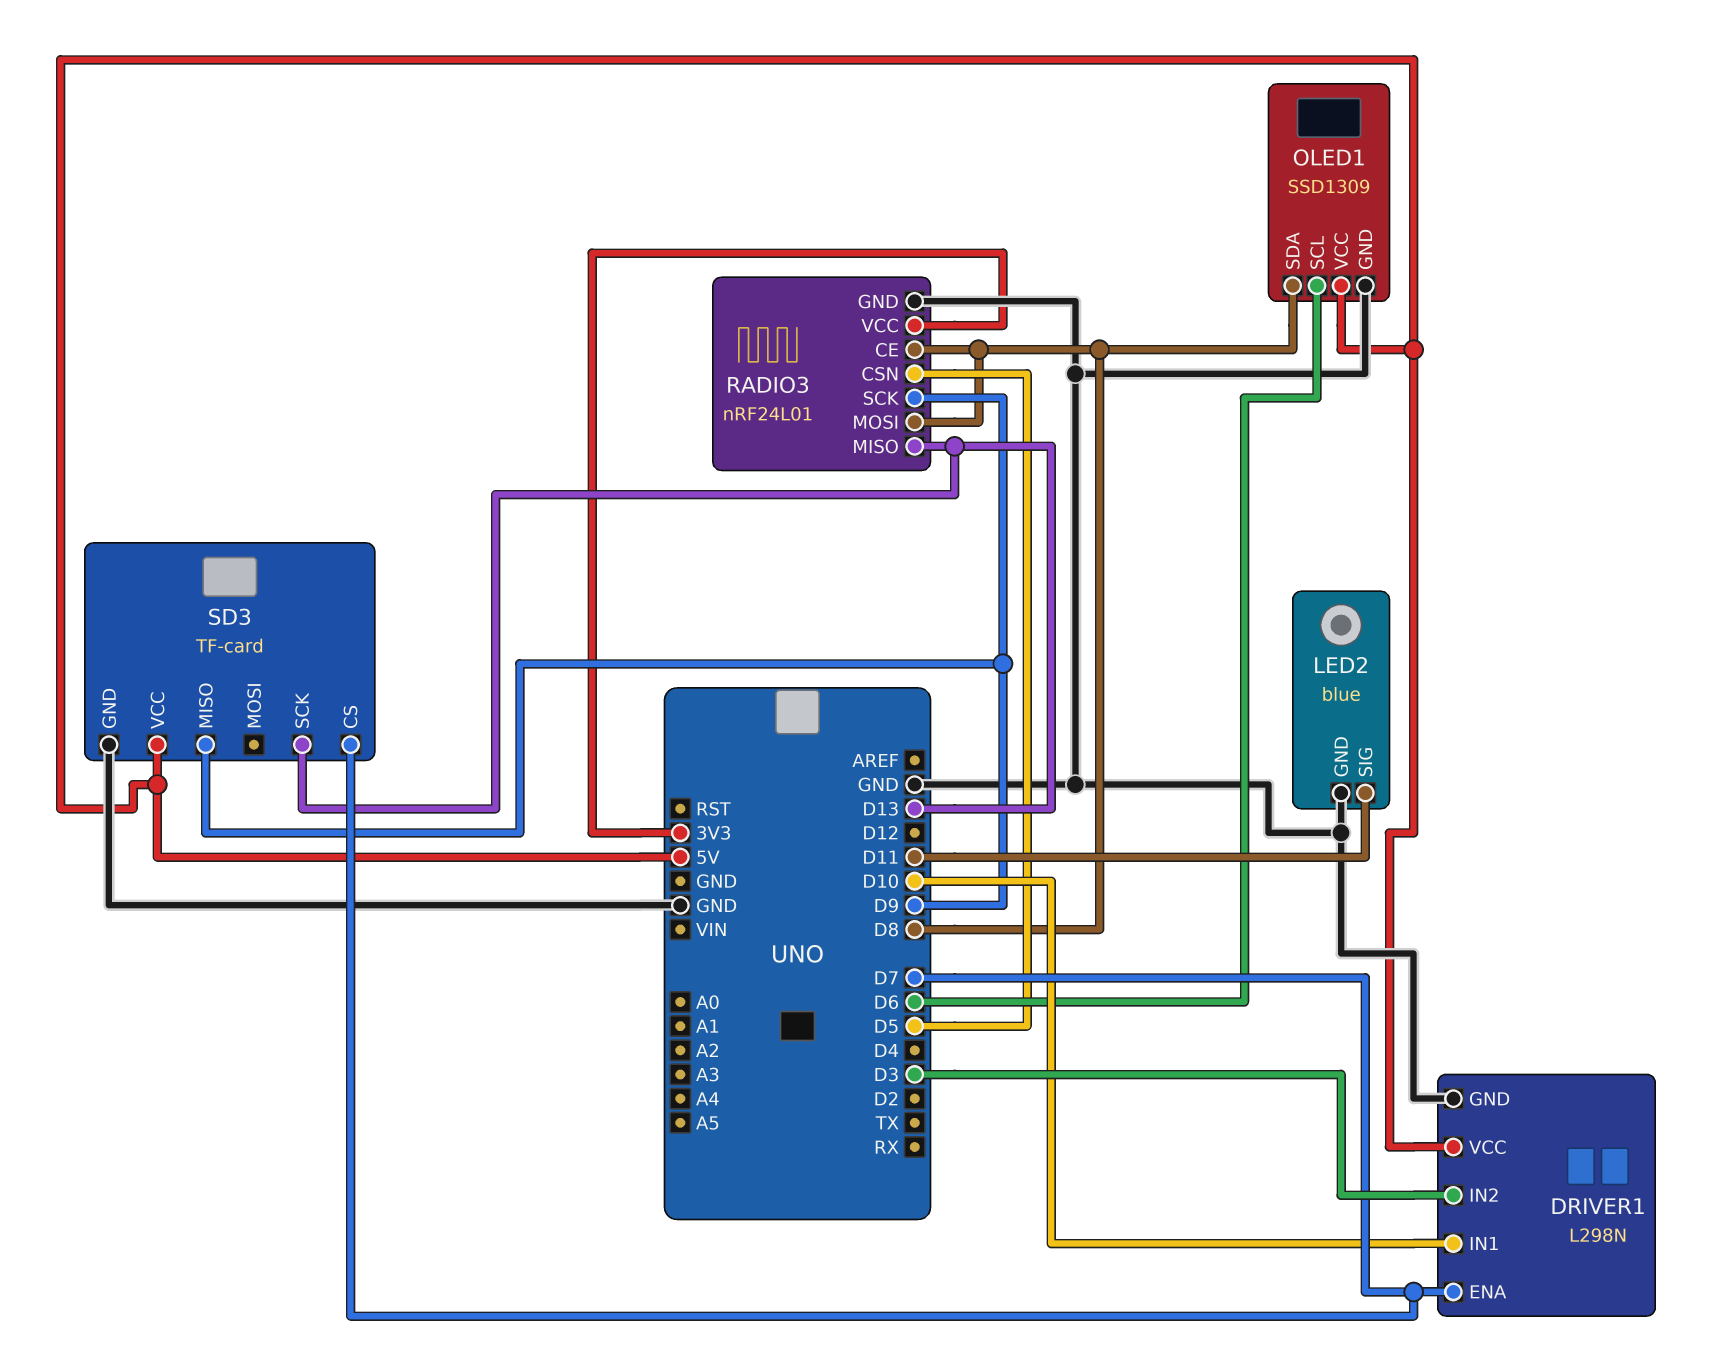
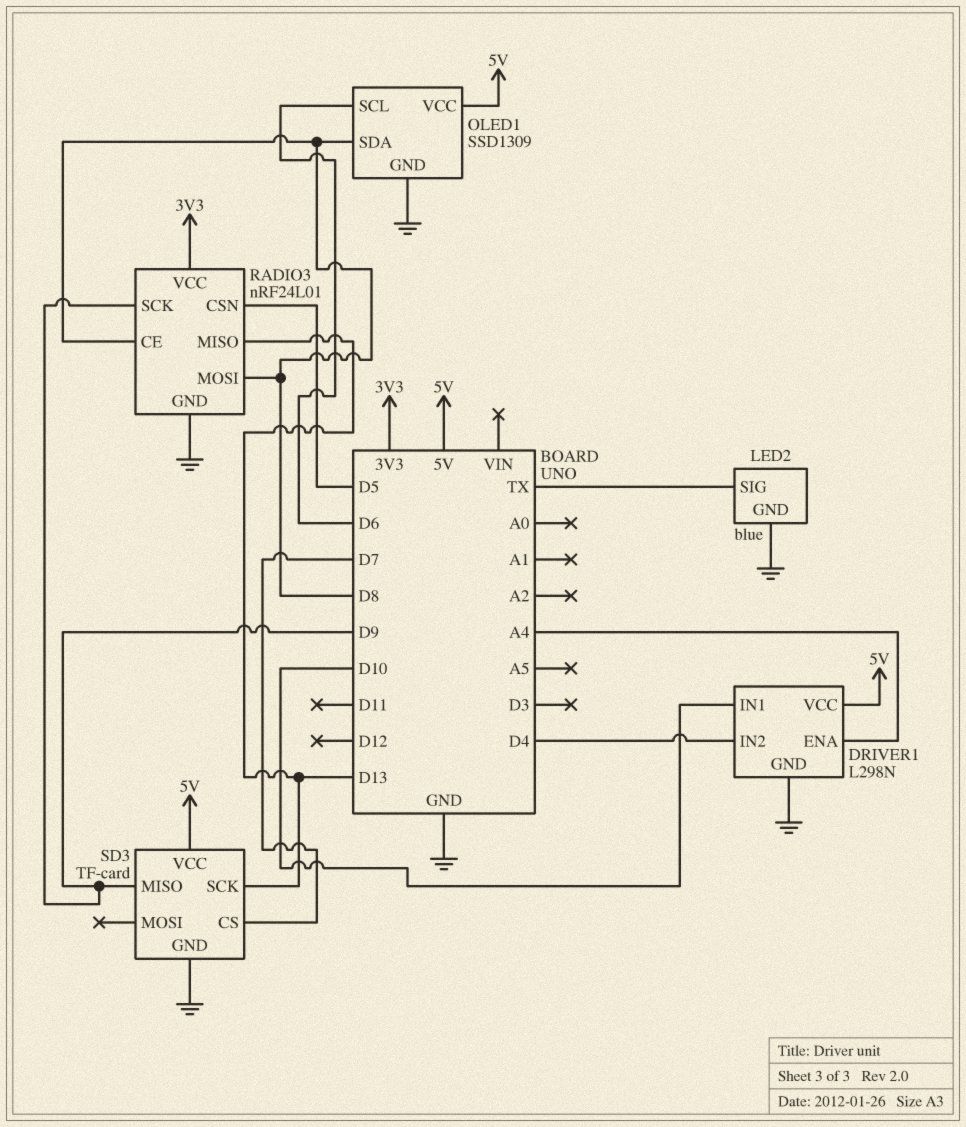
DRIVER1 pin ENA: D7 -> A4
DRIVER1 pin IN2: D3 -> D4
LED2 pin SIG: D11 -> TX

